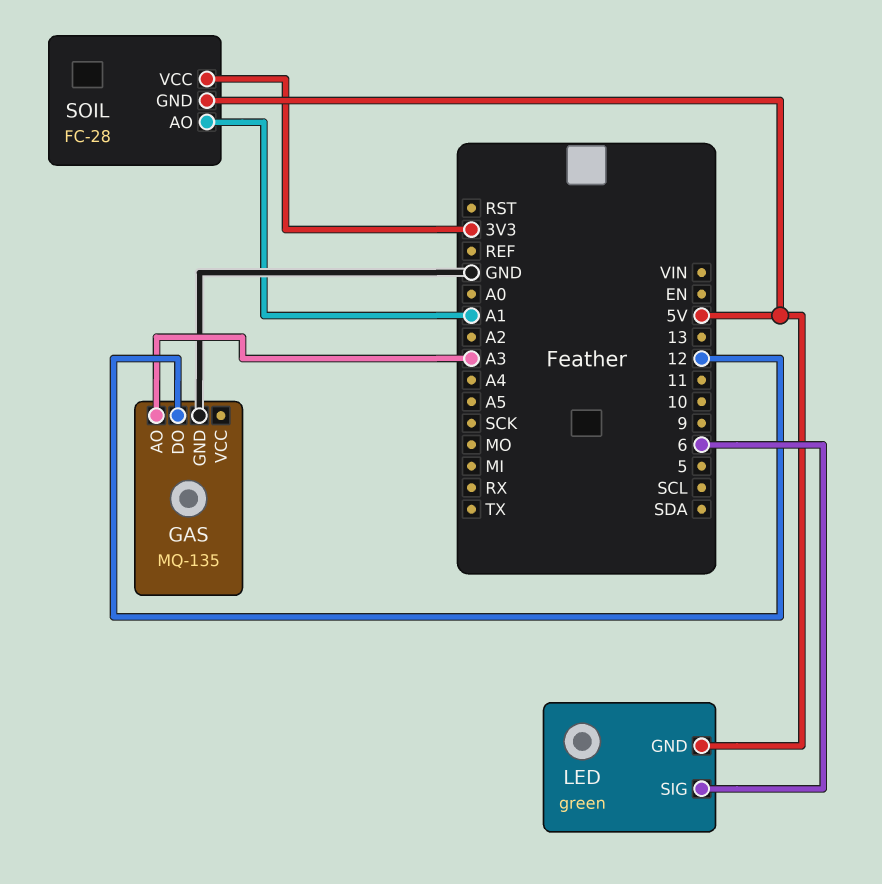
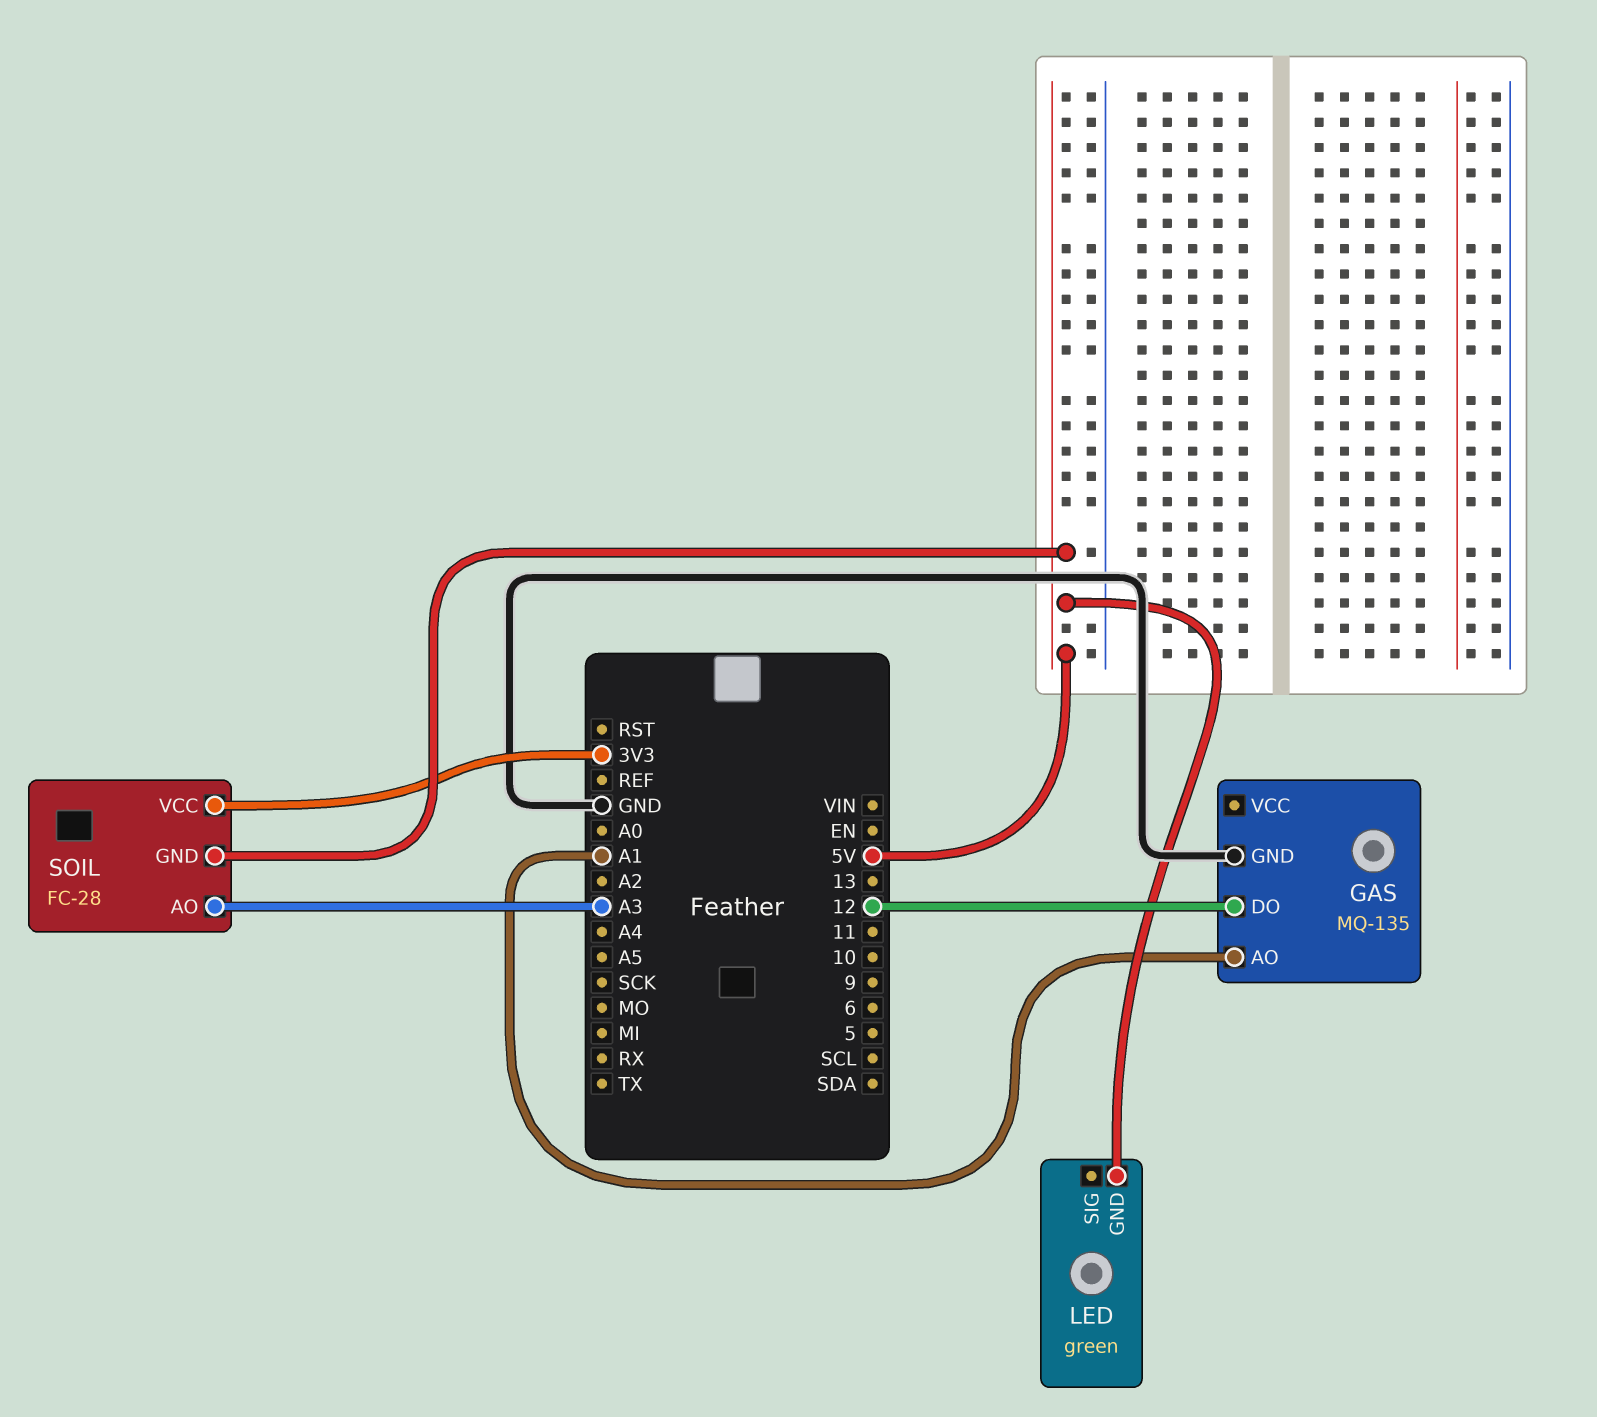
GAS pin AO: A3 -> A1
LED pin SIG: 6 -> none
SOIL pin AO: A1 -> A3

